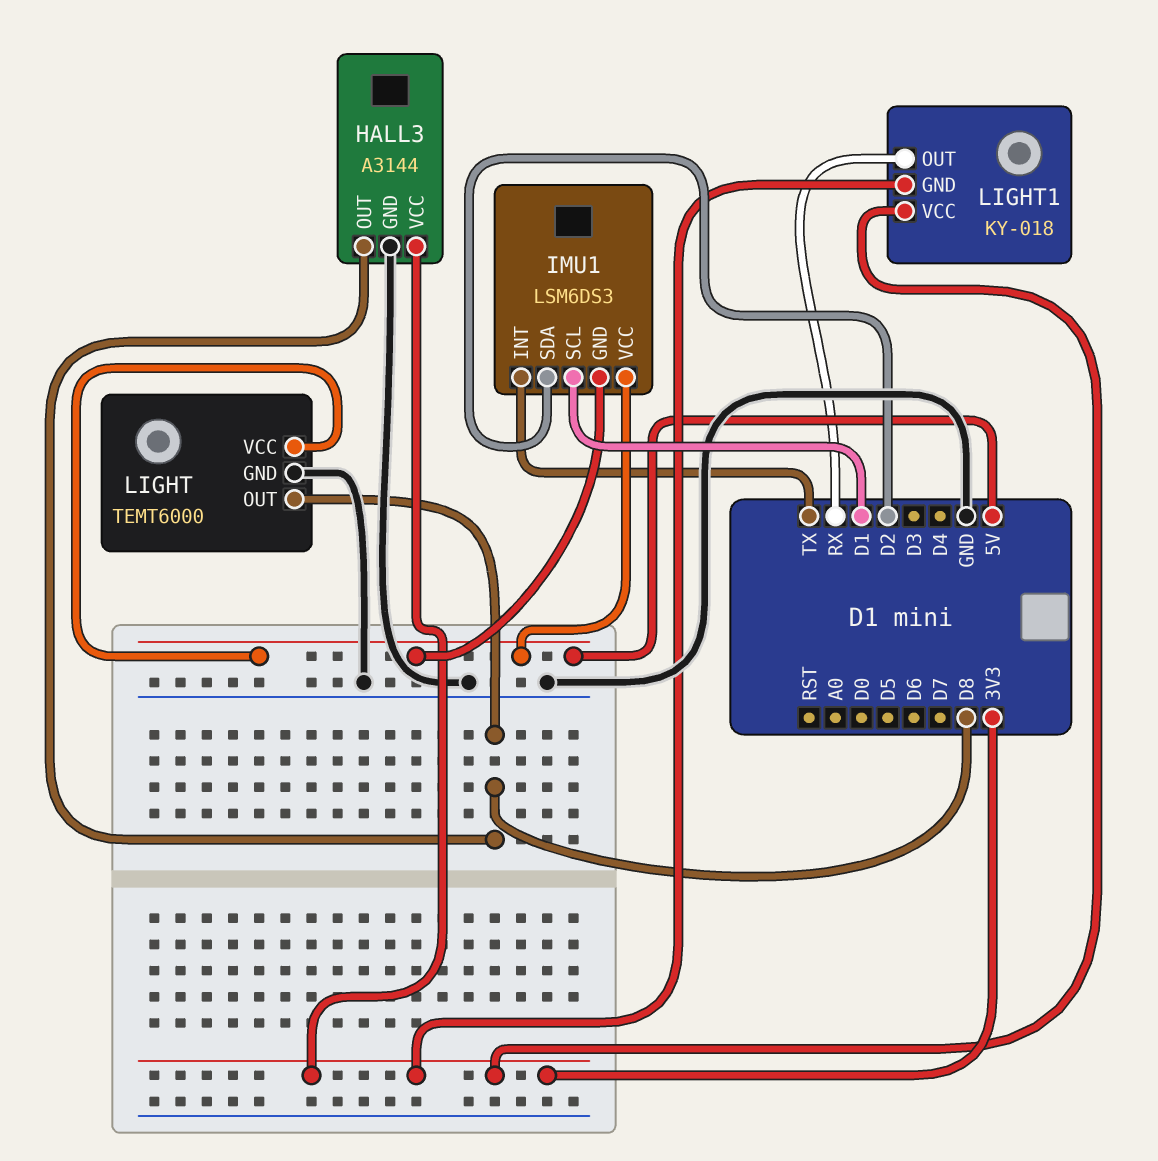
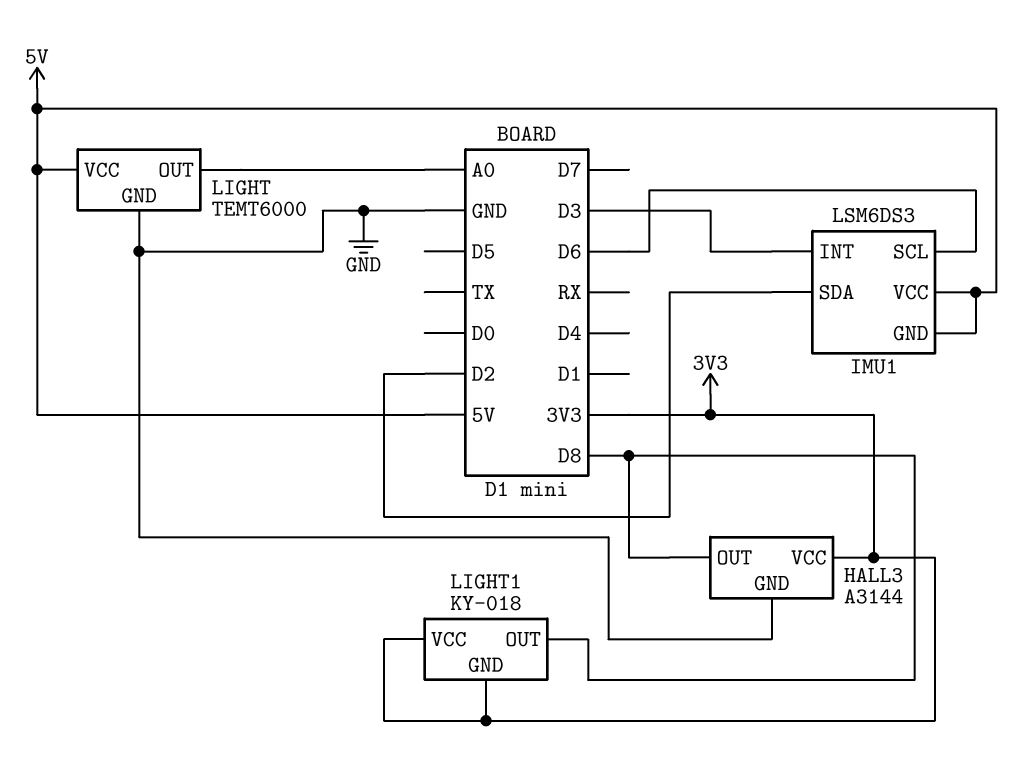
IMU1 pin INT: TX -> D3
IMU1 pin SCL: D1 -> D6
LIGHT pin OUT: D8 -> A0
LIGHT1 pin OUT: RX -> D8

